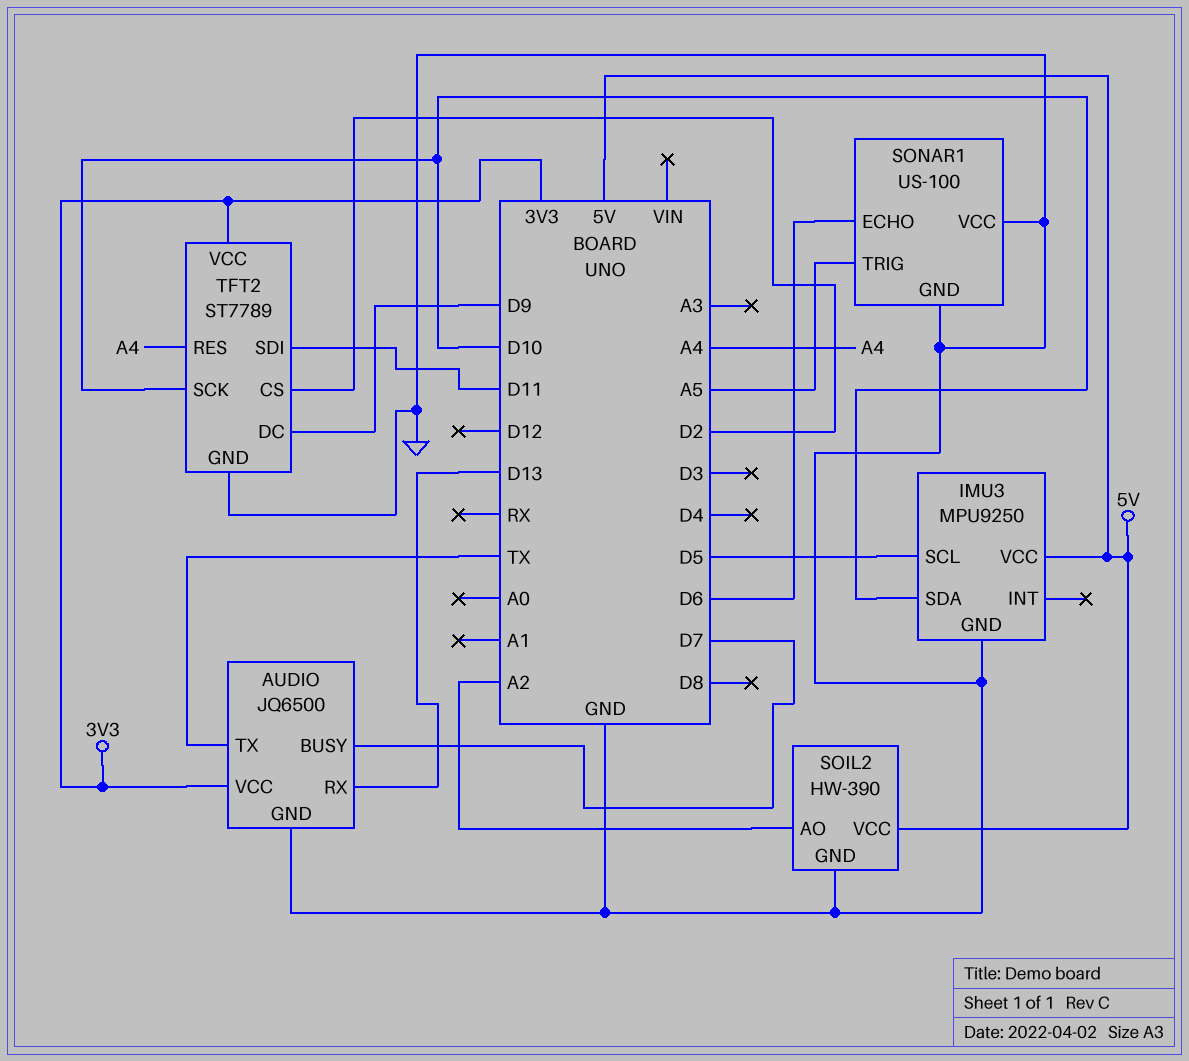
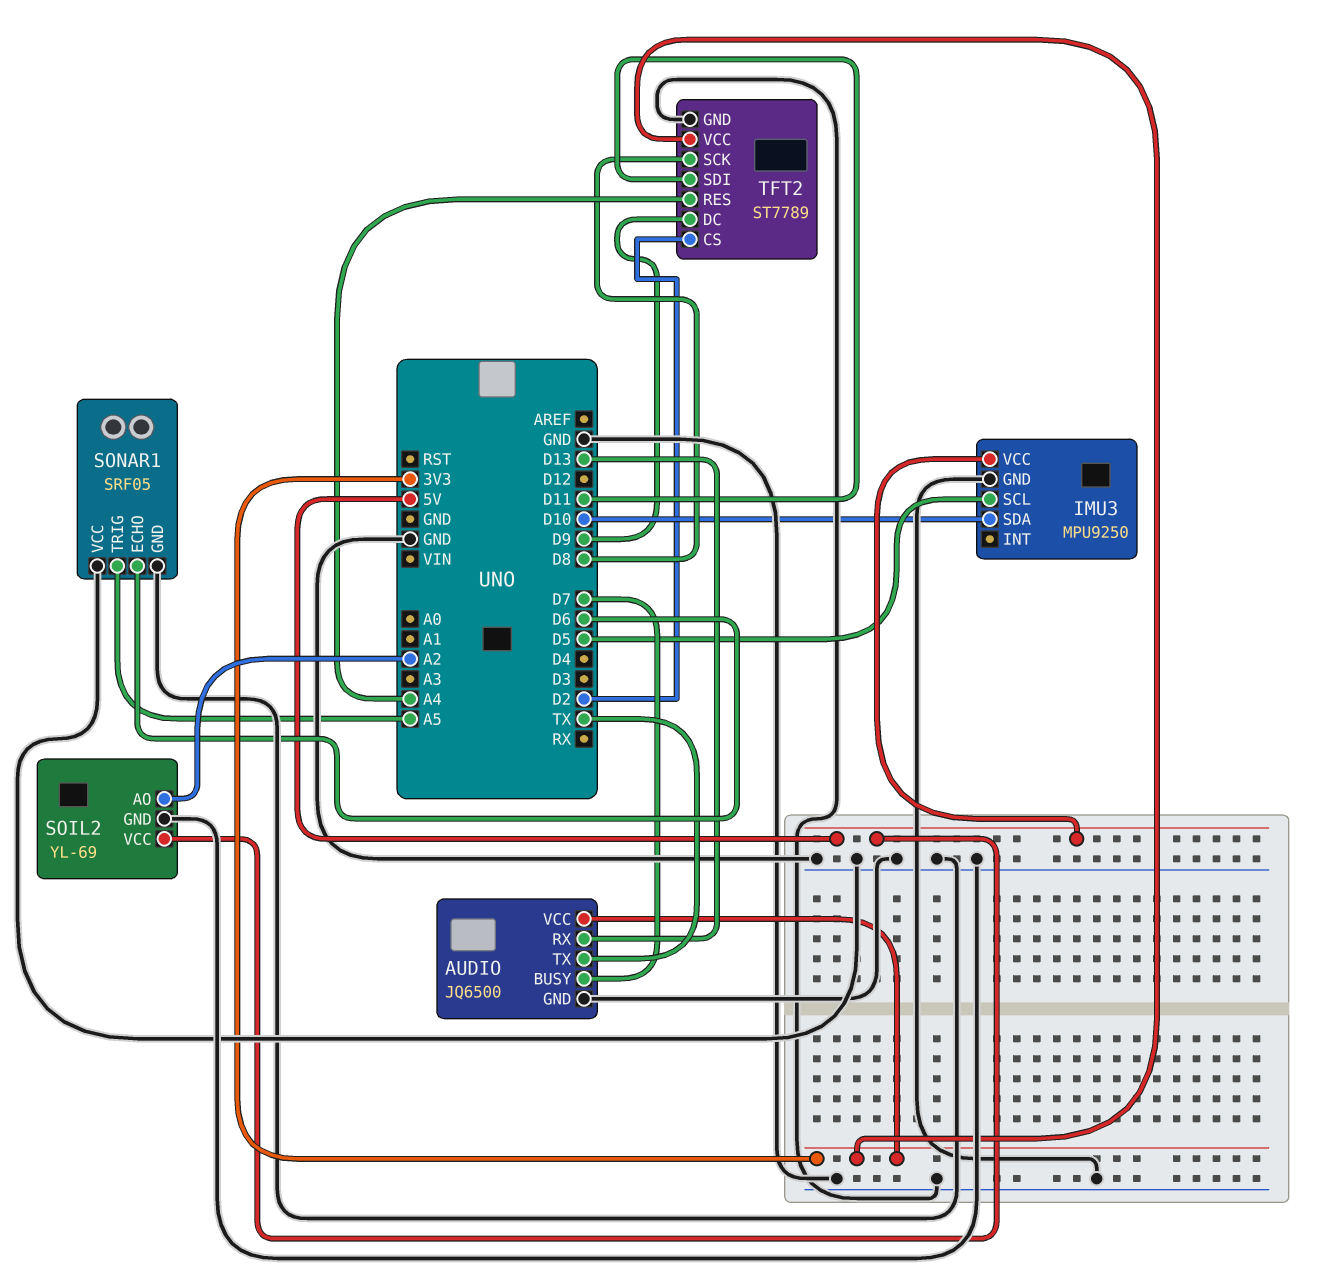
SOIL2: HW-390 -> YL-69
SONAR1: US-100 -> SRF05
TFT2 pin SCK: D10 -> D8

